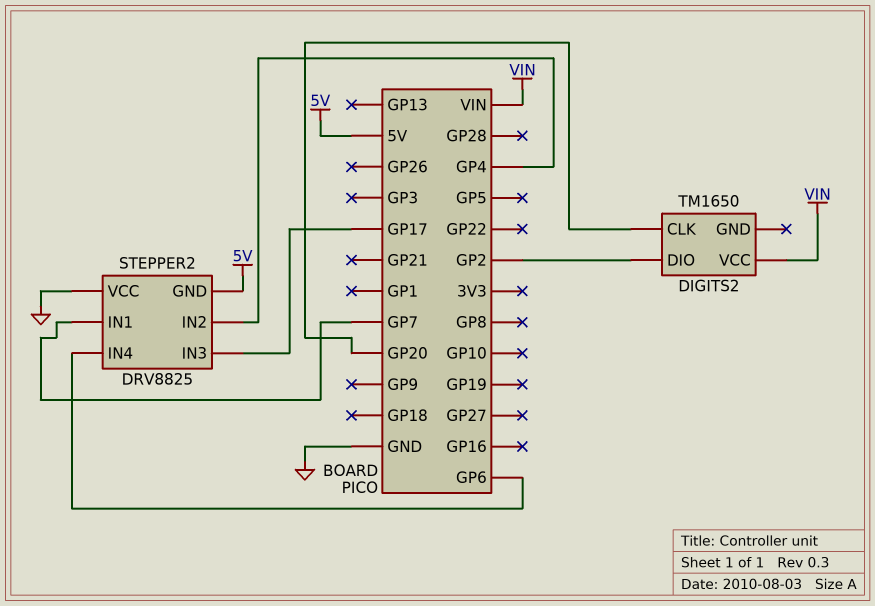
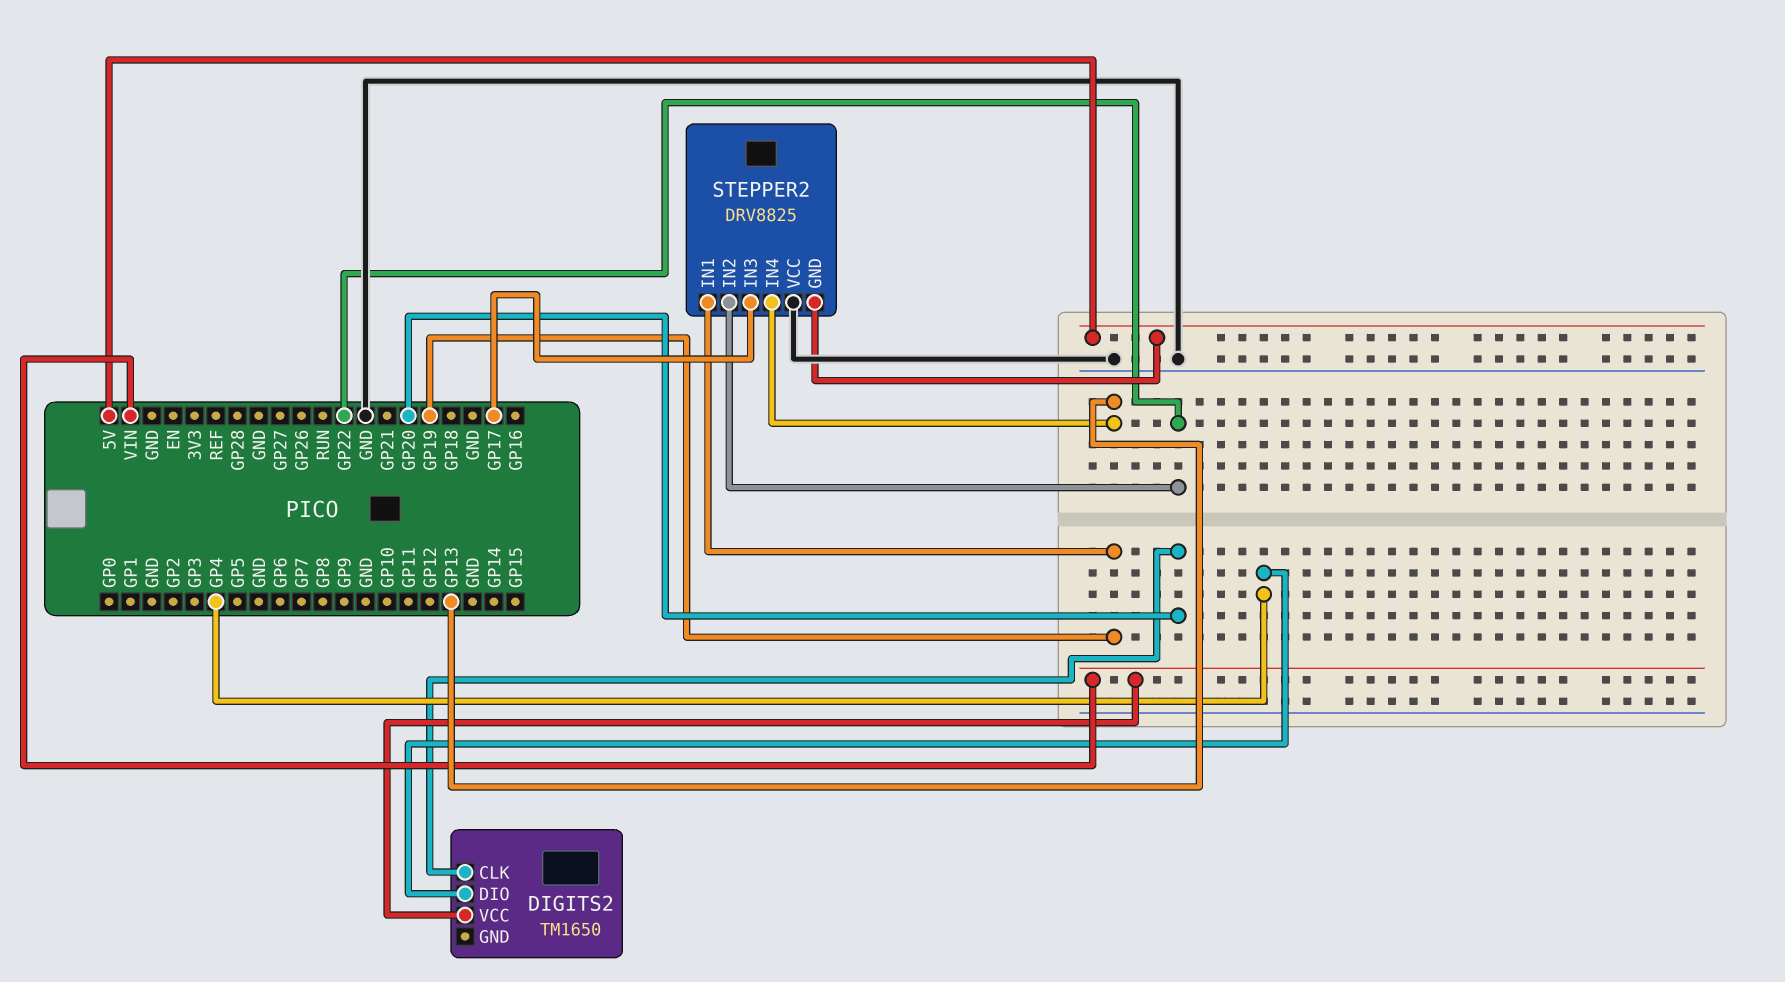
DIGITS2 pin DIO: GP2 -> GP4
STEPPER2 pin IN1: GP7 -> GP19
STEPPER2 pin IN2: GP4 -> GP22
STEPPER2 pin IN4: GP6 -> GP13

